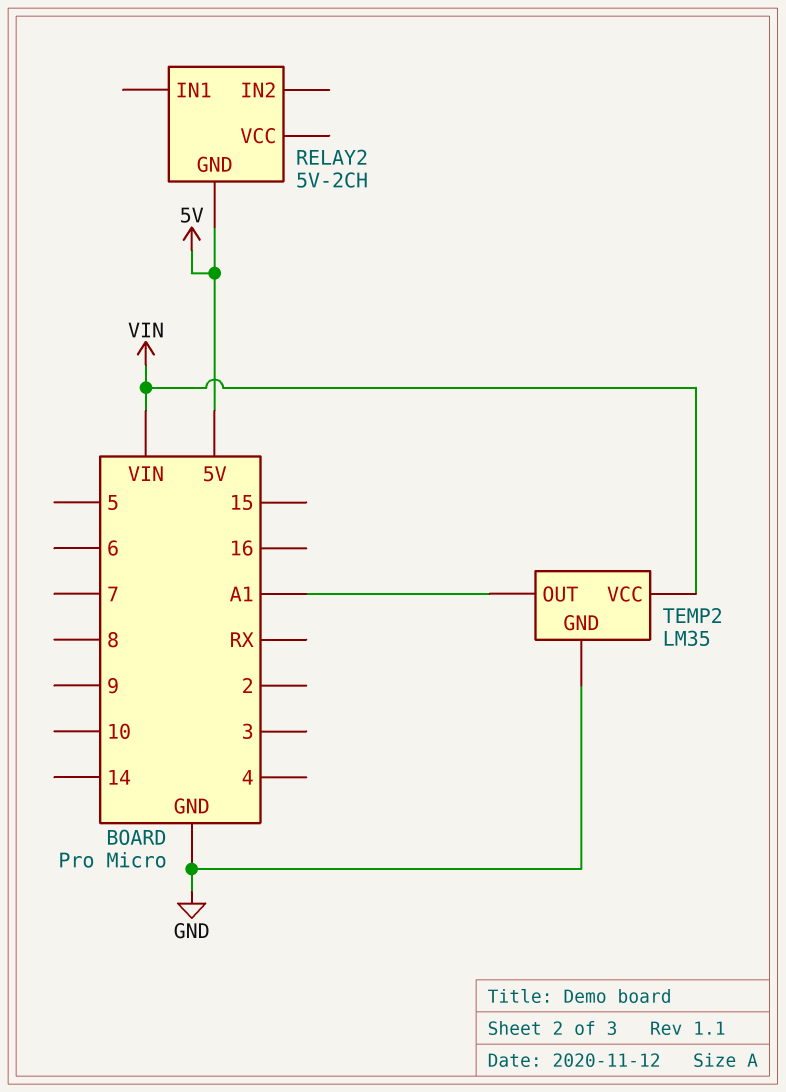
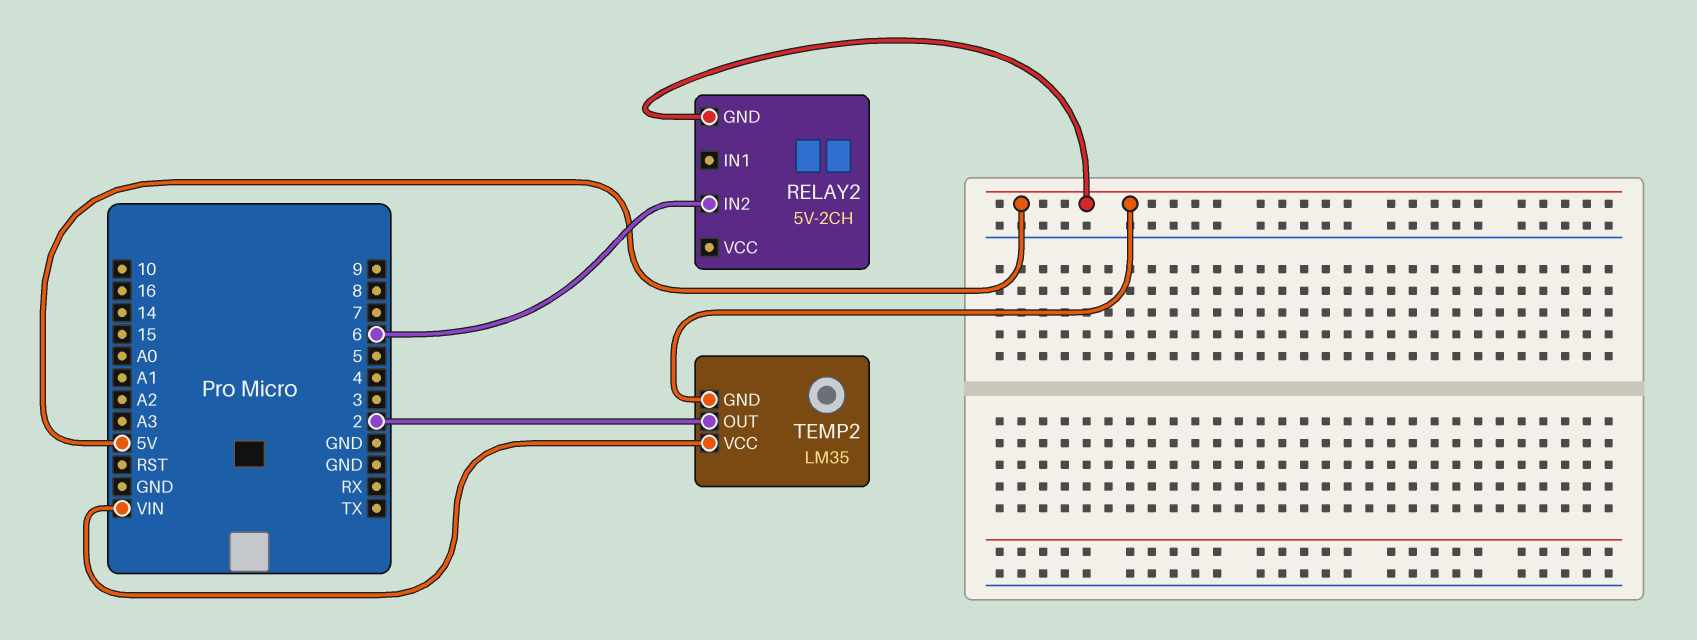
RELAY2 pin IN2: none -> 6
TEMP2 pin GND: GND -> 5V
TEMP2 pin OUT: A1 -> 2

